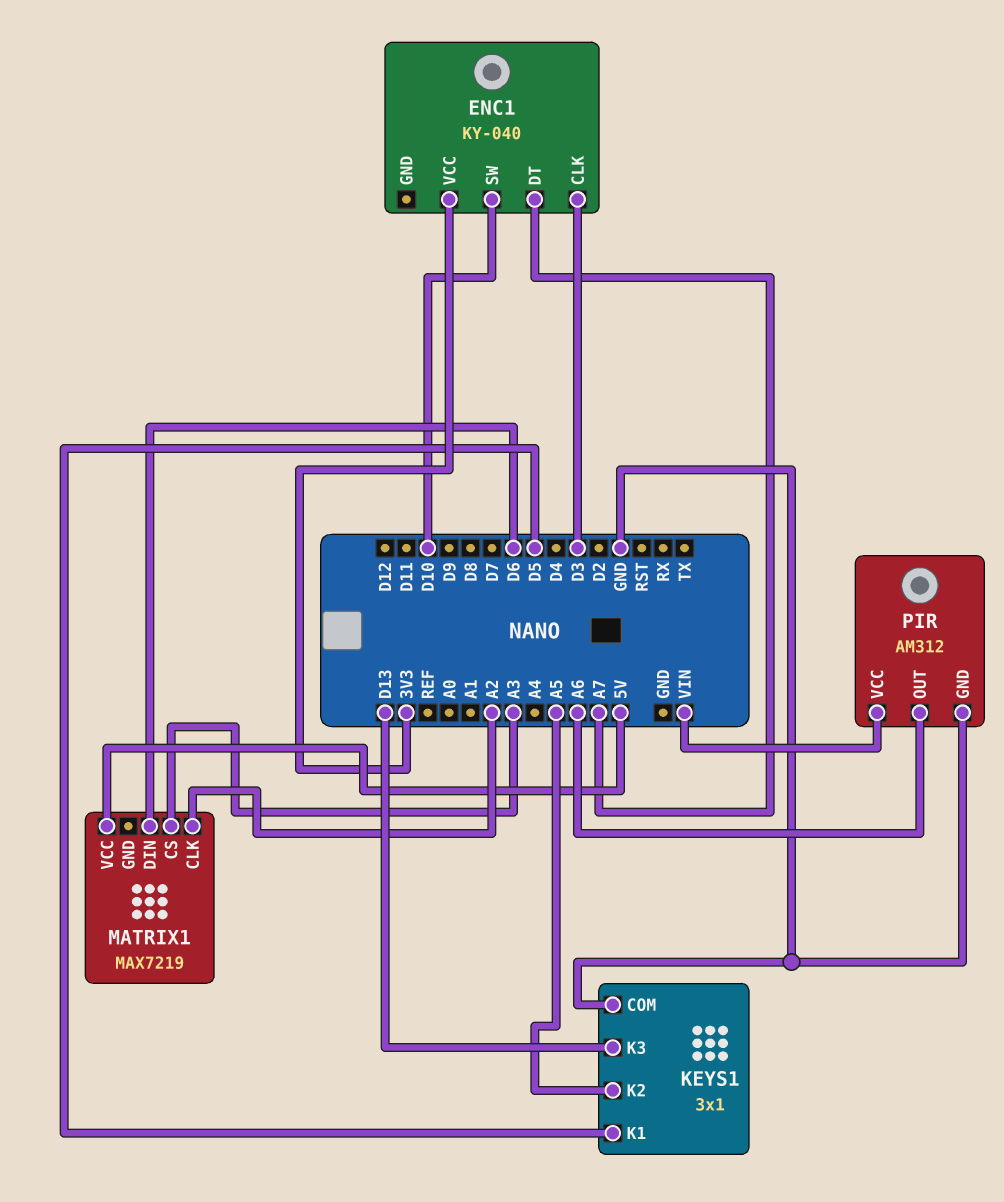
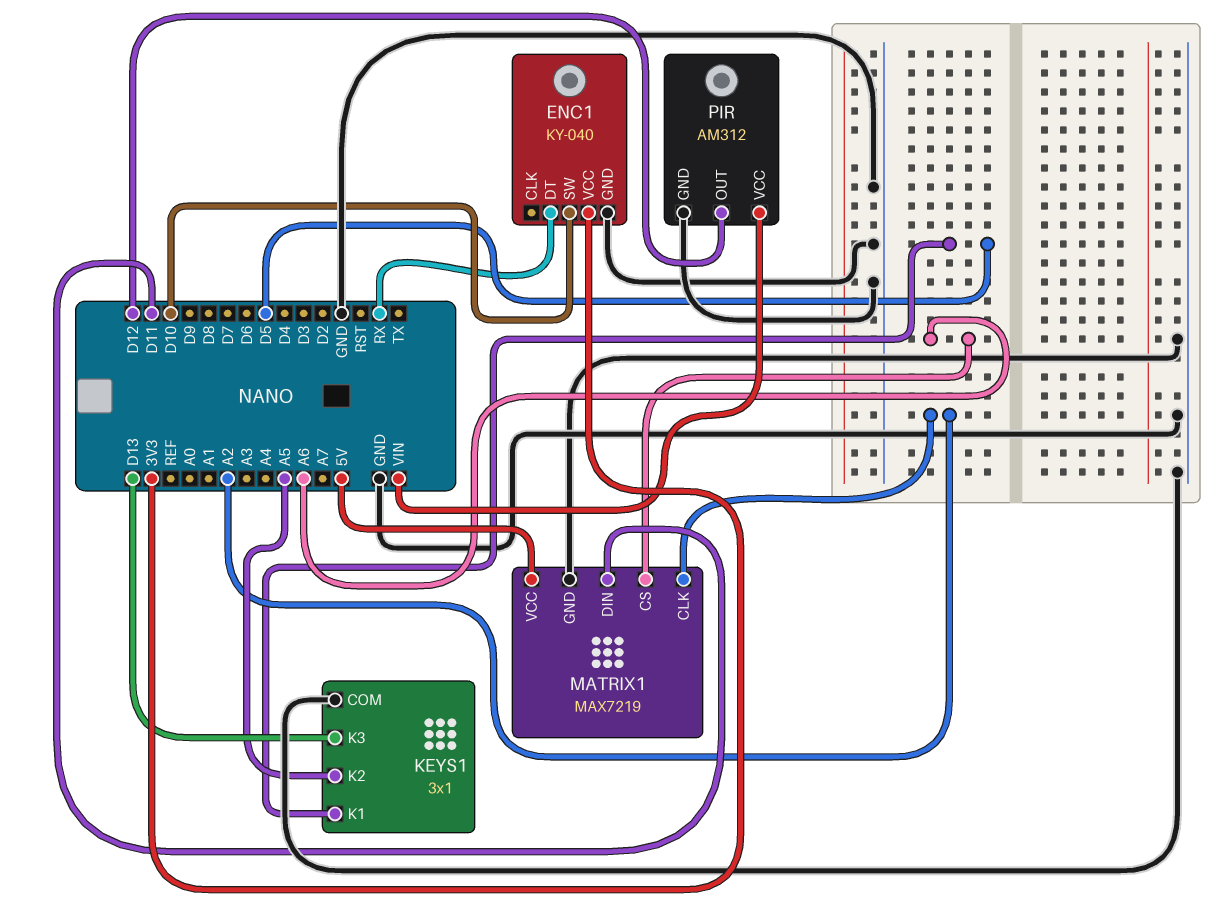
ENC1 pin CLK: D3 -> none
ENC1 pin DT: A7 -> RX
ENC1 pin GND: none -> GND
MATRIX1 pin CS: A3 -> A6
MATRIX1 pin DIN: D6 -> D11
MATRIX1 pin GND: none -> GND
PIR pin OUT: A6 -> D12

